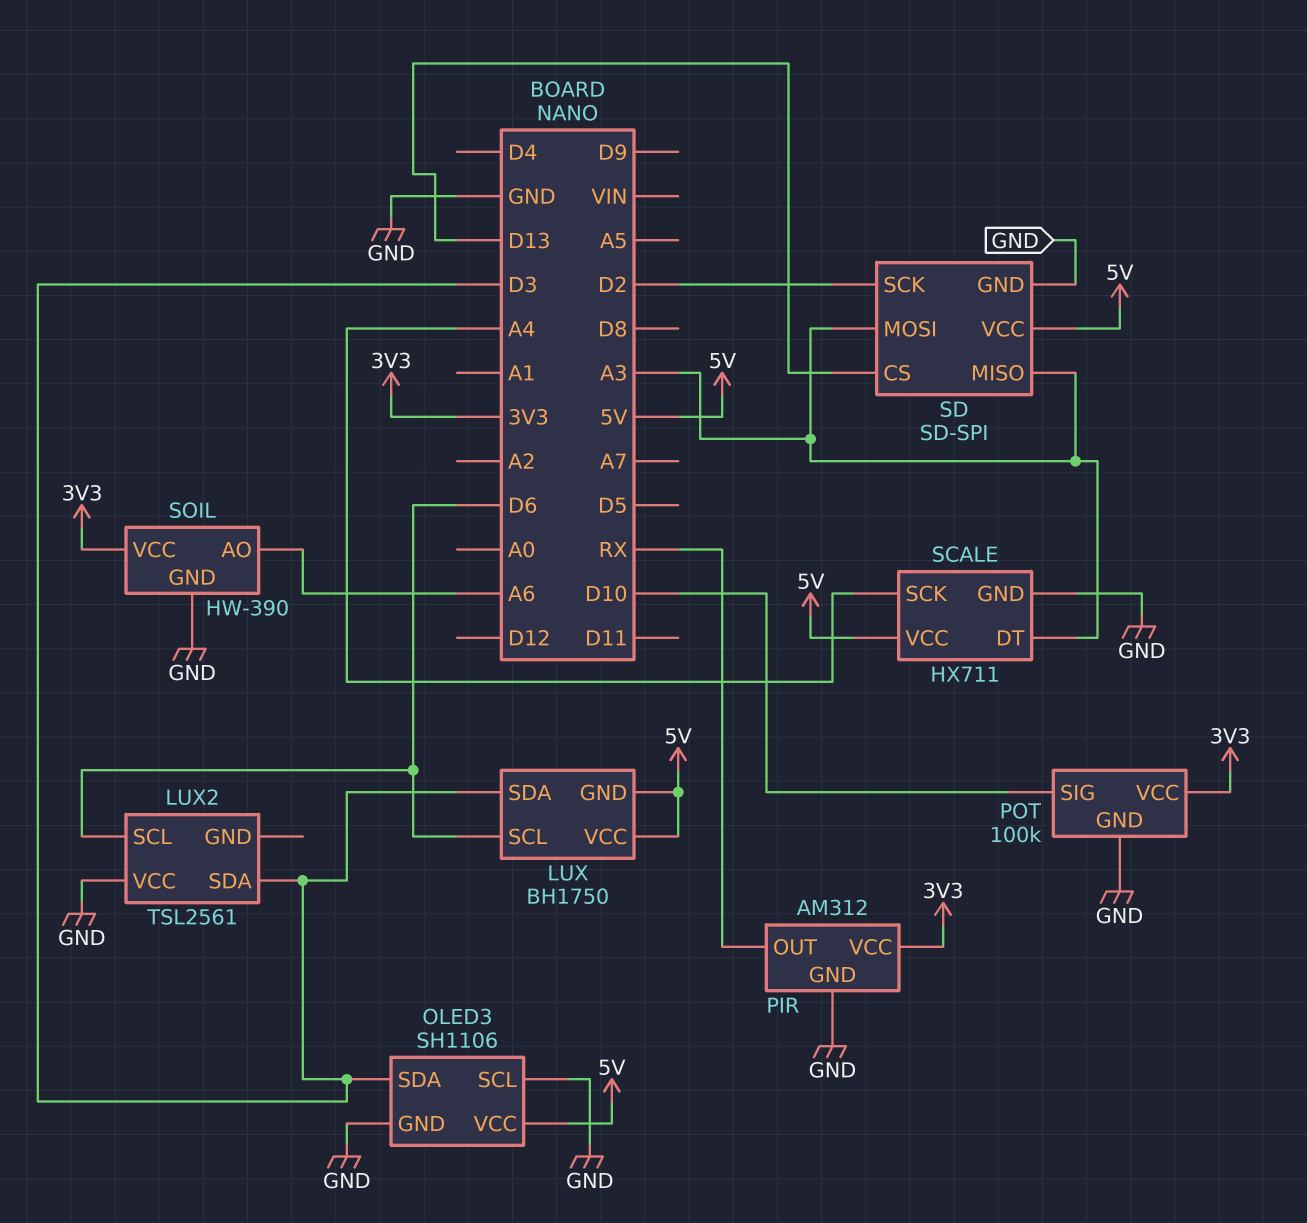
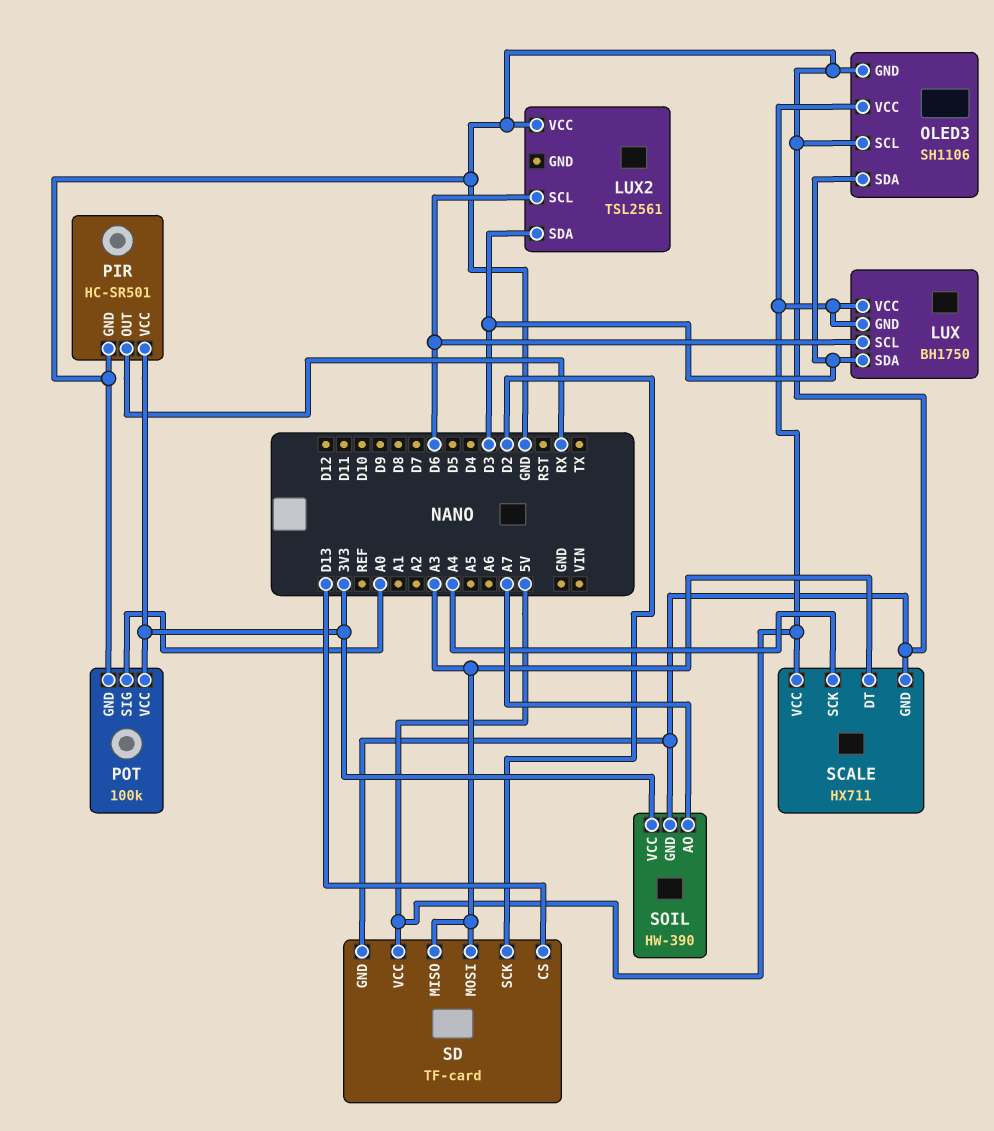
PIR: AM312 -> HC-SR501
POT pin SIG: D10 -> A0
SD: SD-SPI -> TF-card
SOIL pin AO: A6 -> A7

